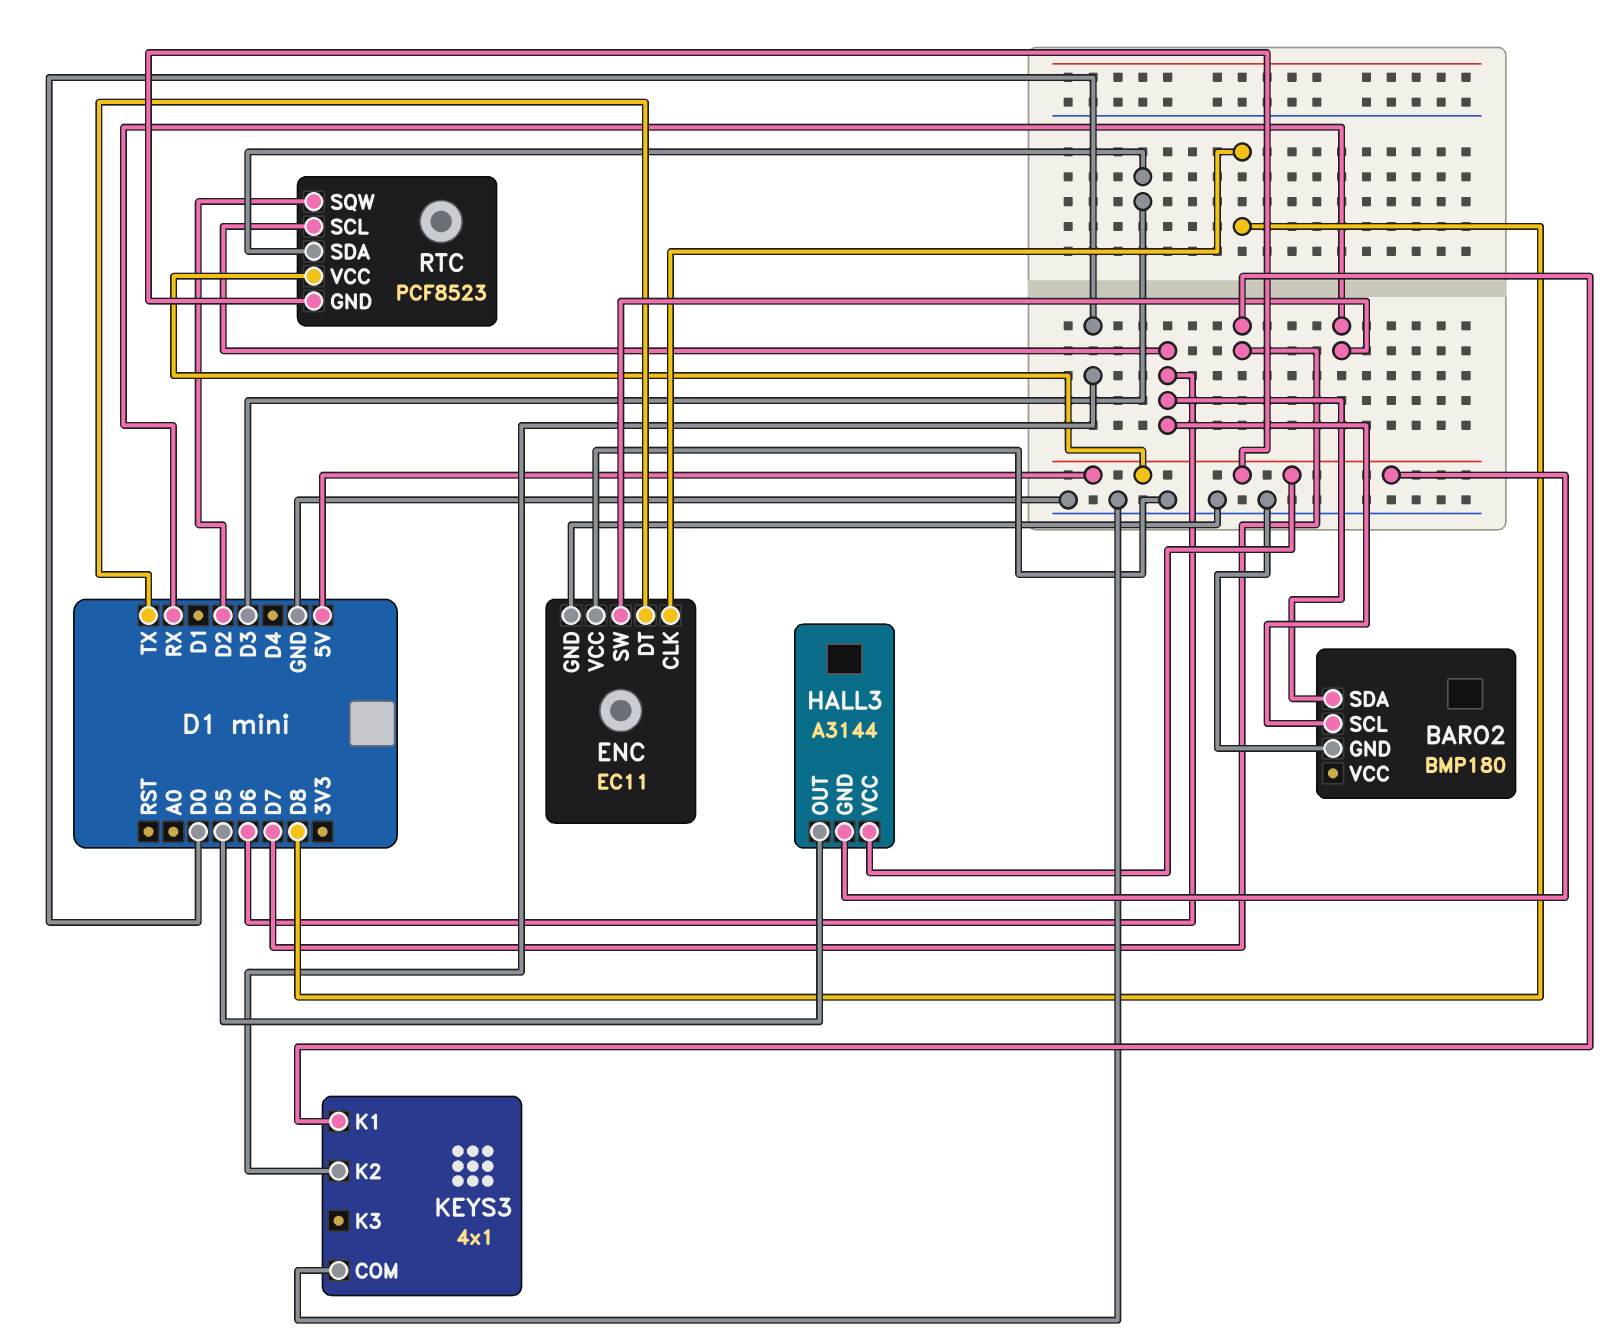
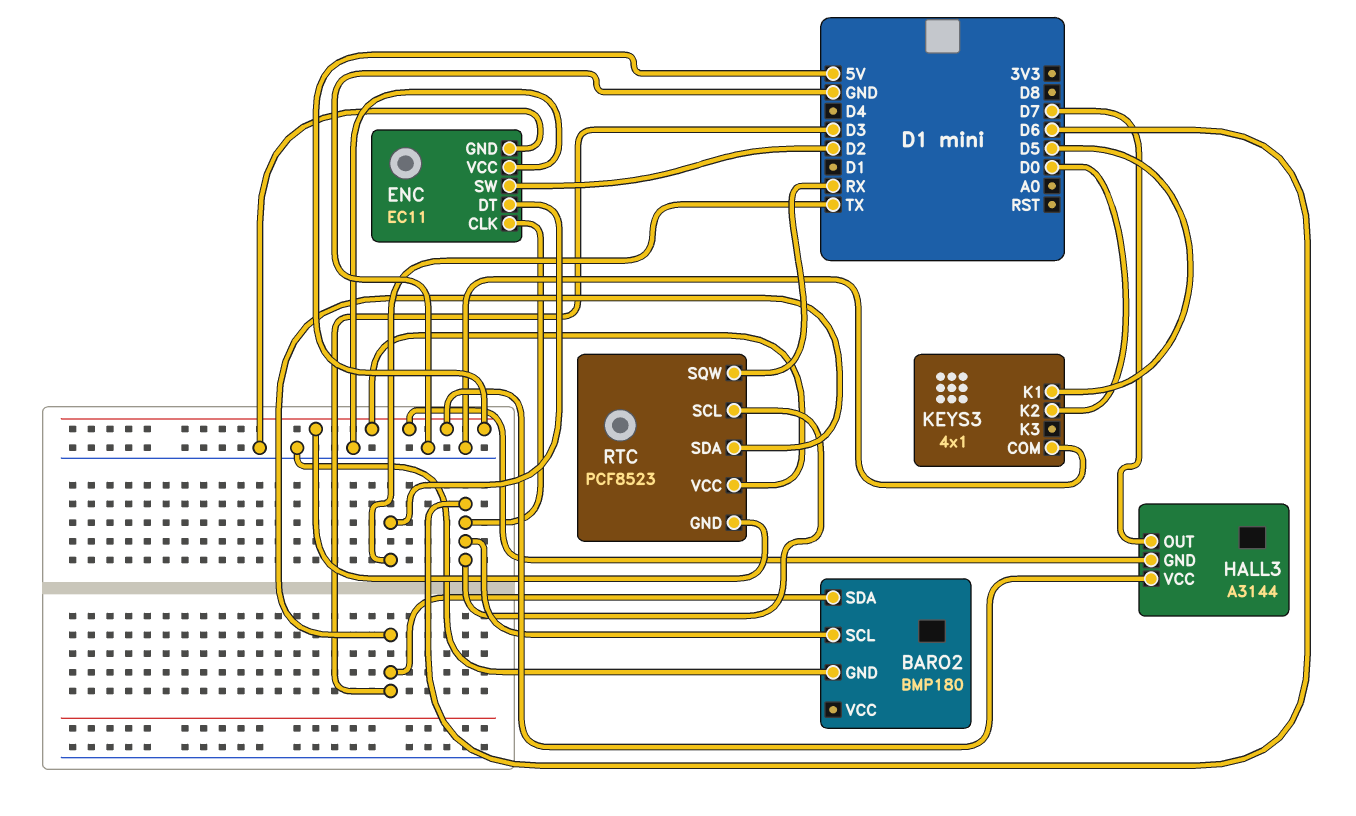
BARO2 pin SDA: D6 -> D3
ENC pin CLK: D8 -> D6
ENC pin SW: RX -> D2
HALL3 pin OUT: D5 -> D7
KEYS3 pin K1: D7 -> D5
RTC pin SQW: D2 -> RX

